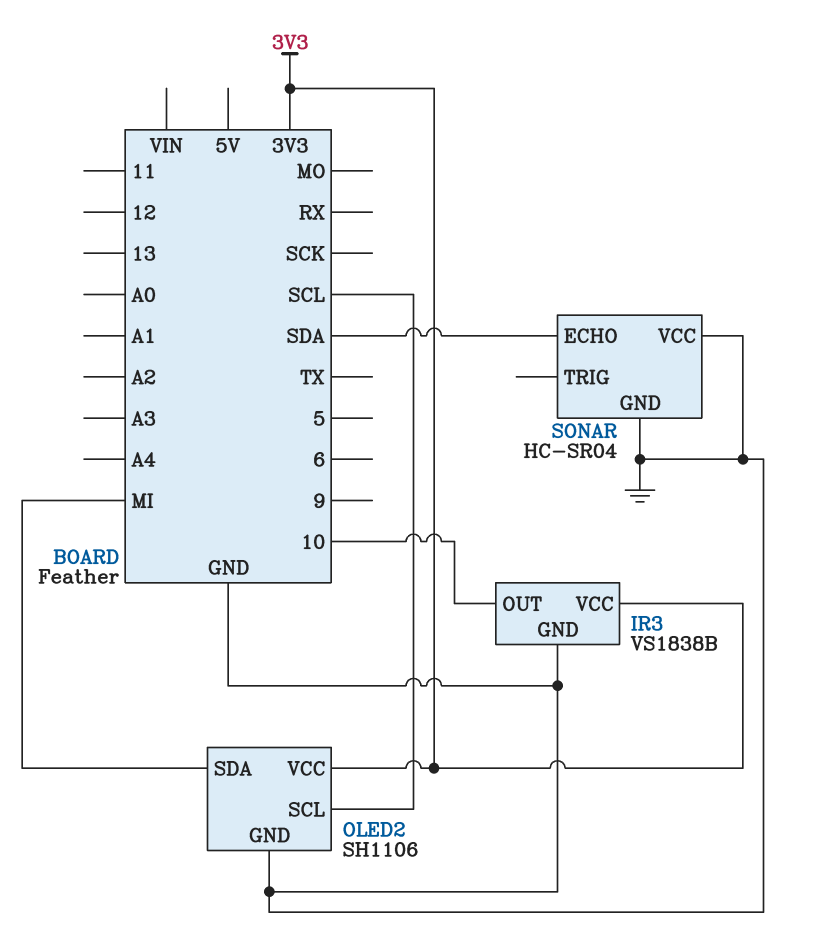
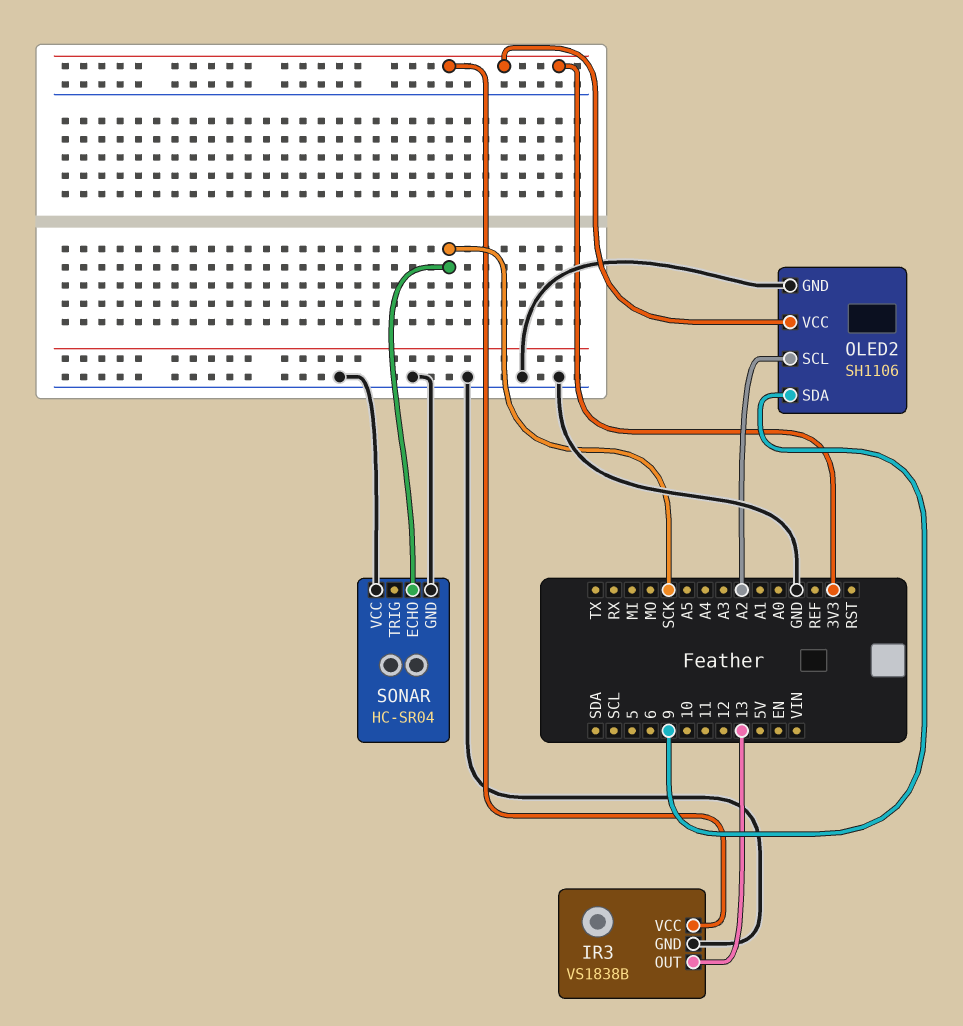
IR3 pin OUT: 10 -> 13
OLED2 pin SCL: SCL -> A2
OLED2 pin SDA: MI -> 9
SONAR pin ECHO: SDA -> SCK

